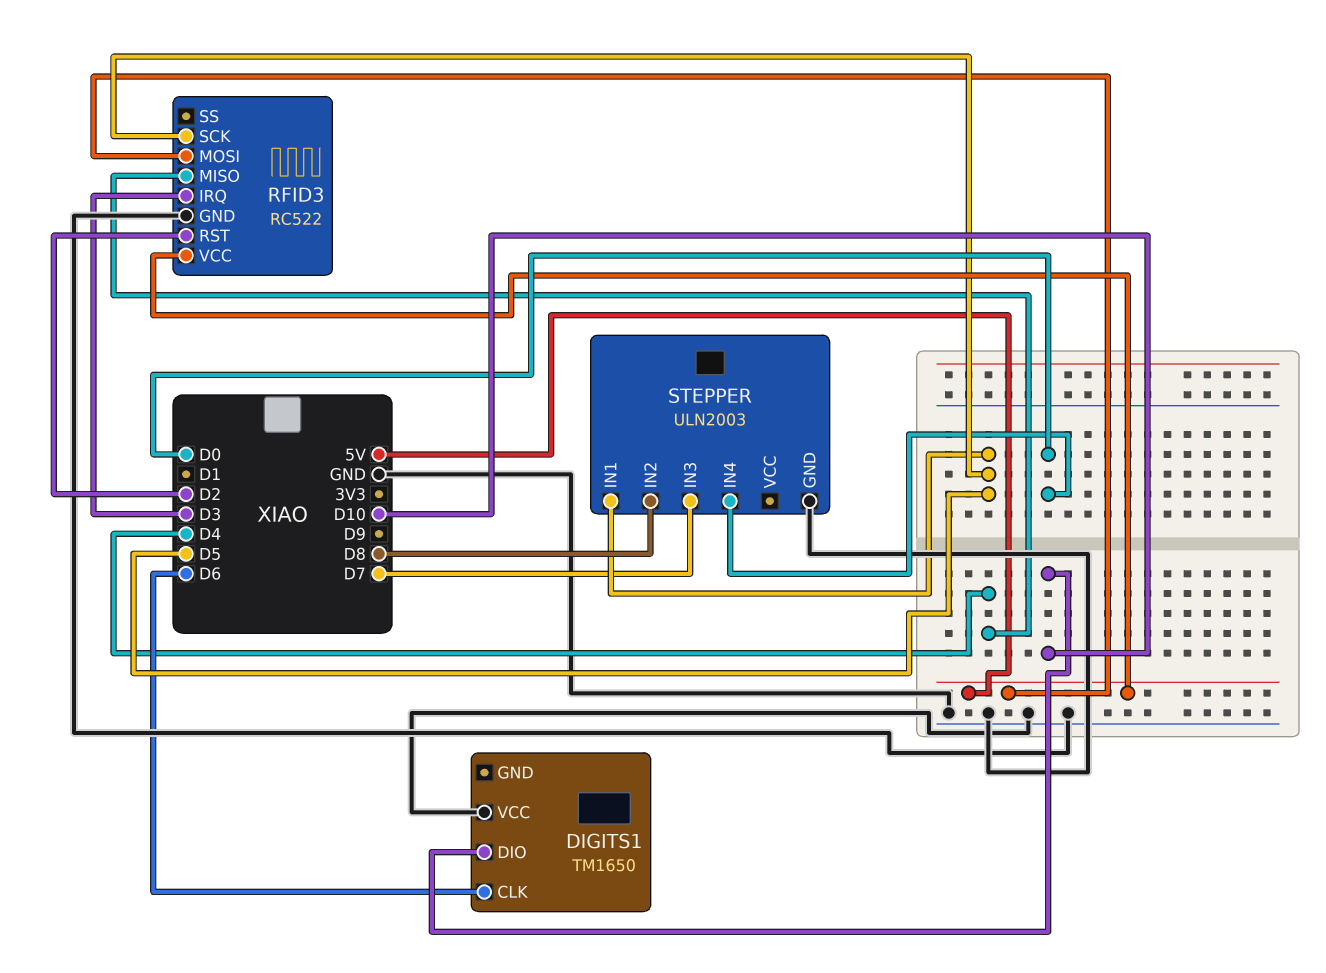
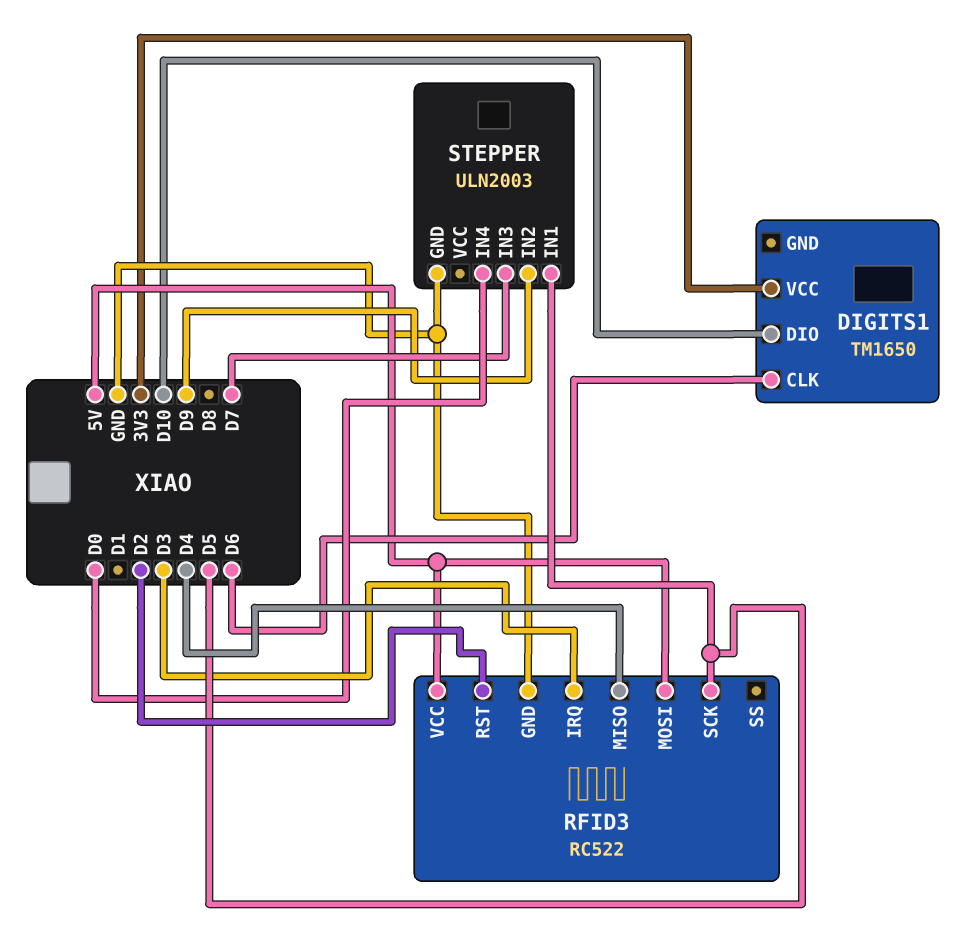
DIGITS1 pin VCC: GND -> 3V3
STEPPER pin IN2: D8 -> D9

